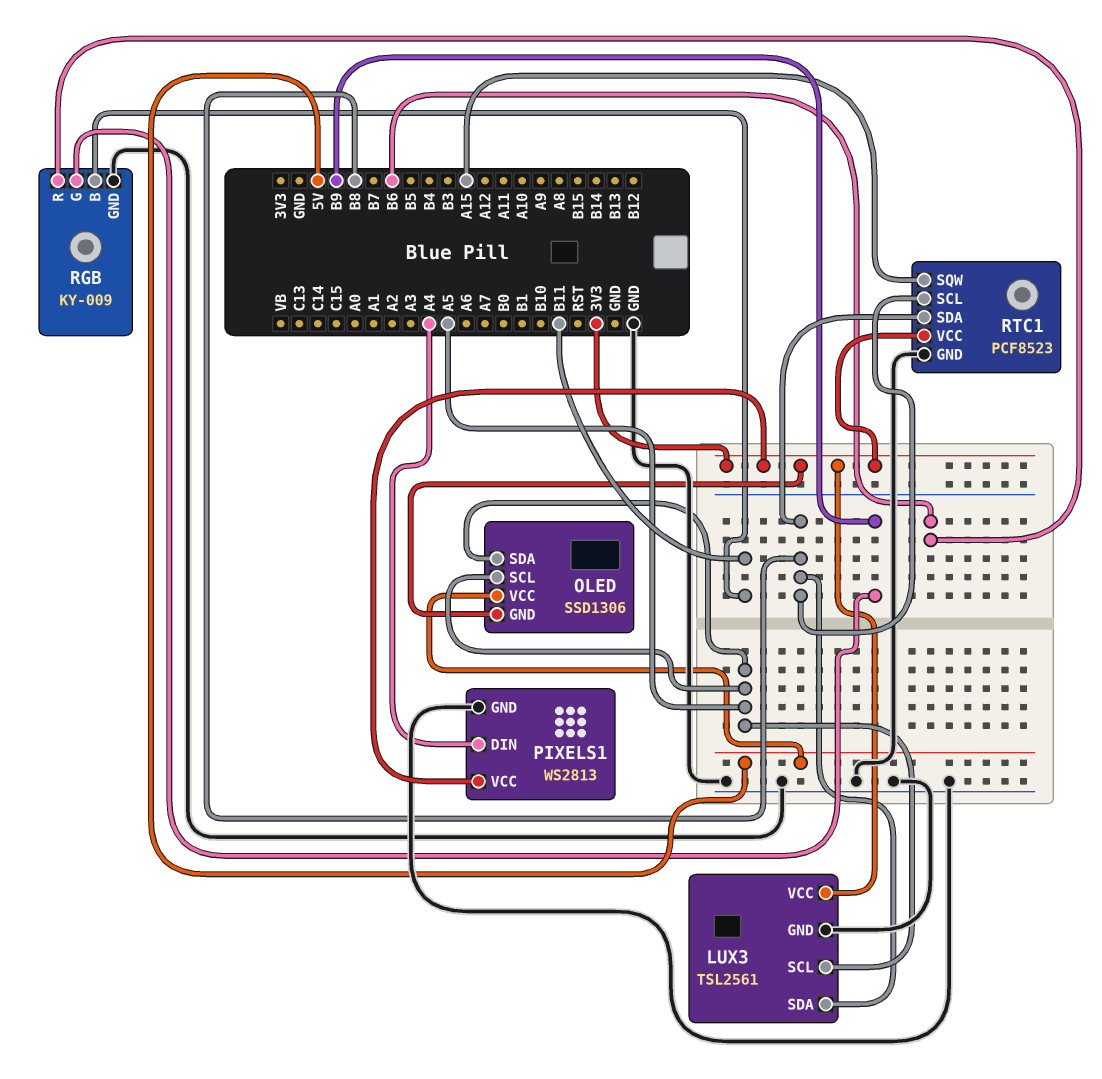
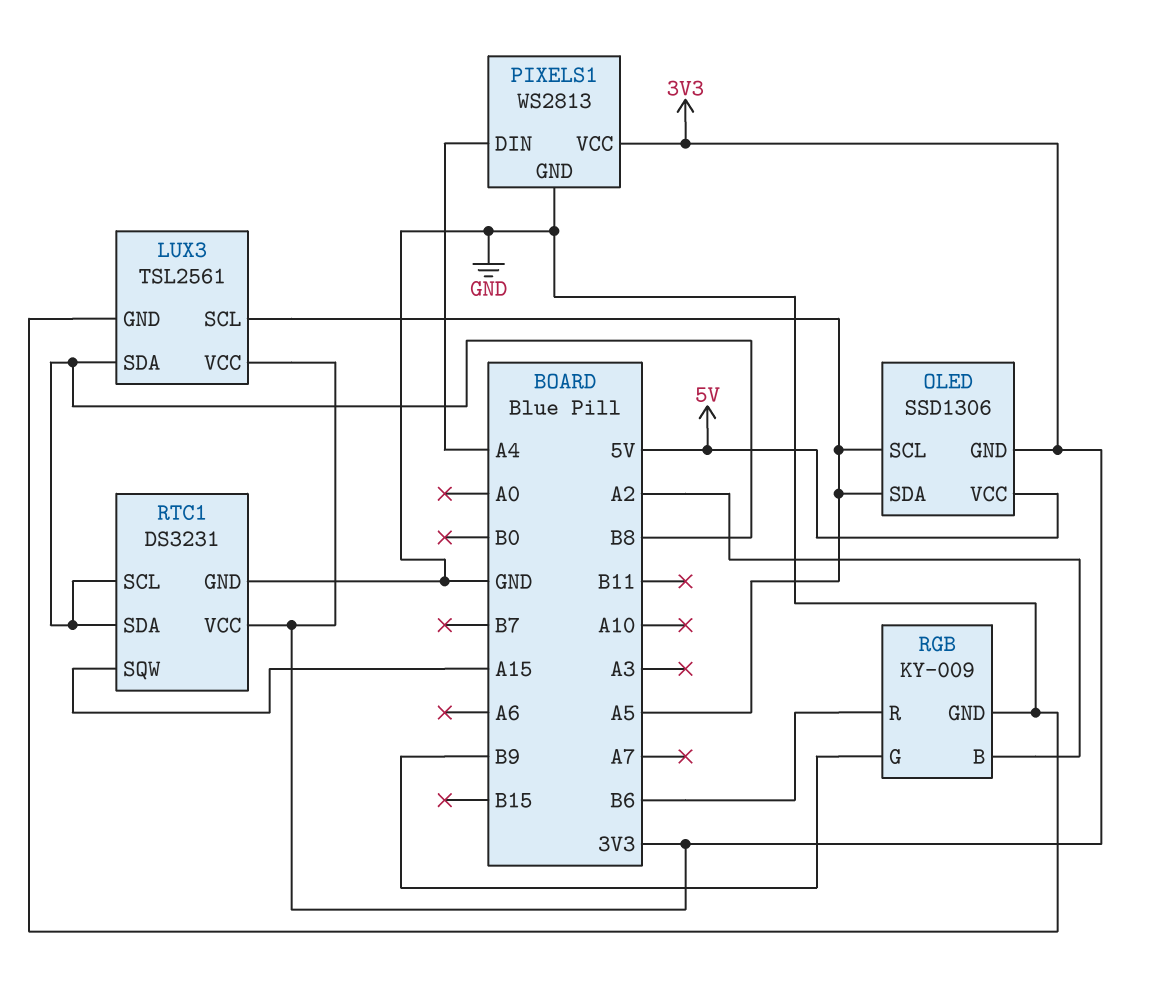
RGB pin B: B11 -> A2
RTC1: PCF8523 -> DS3231

